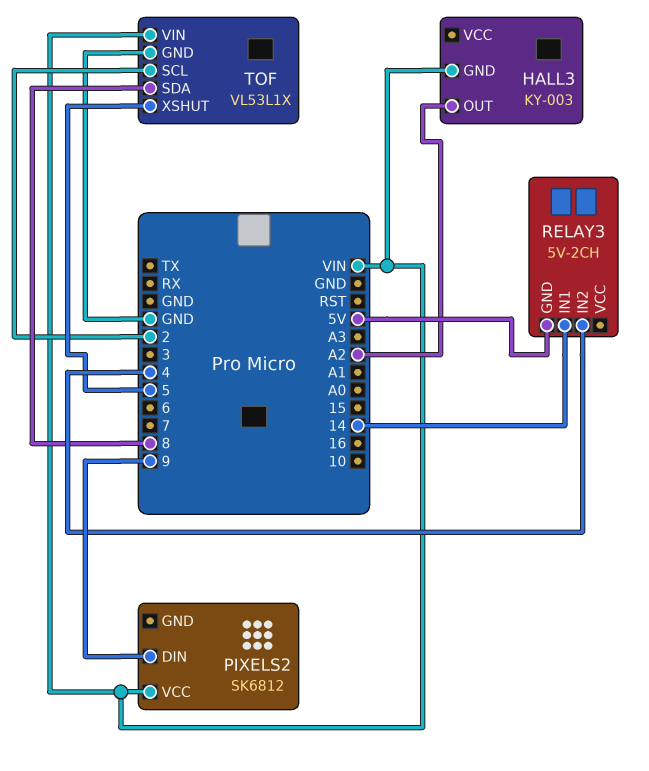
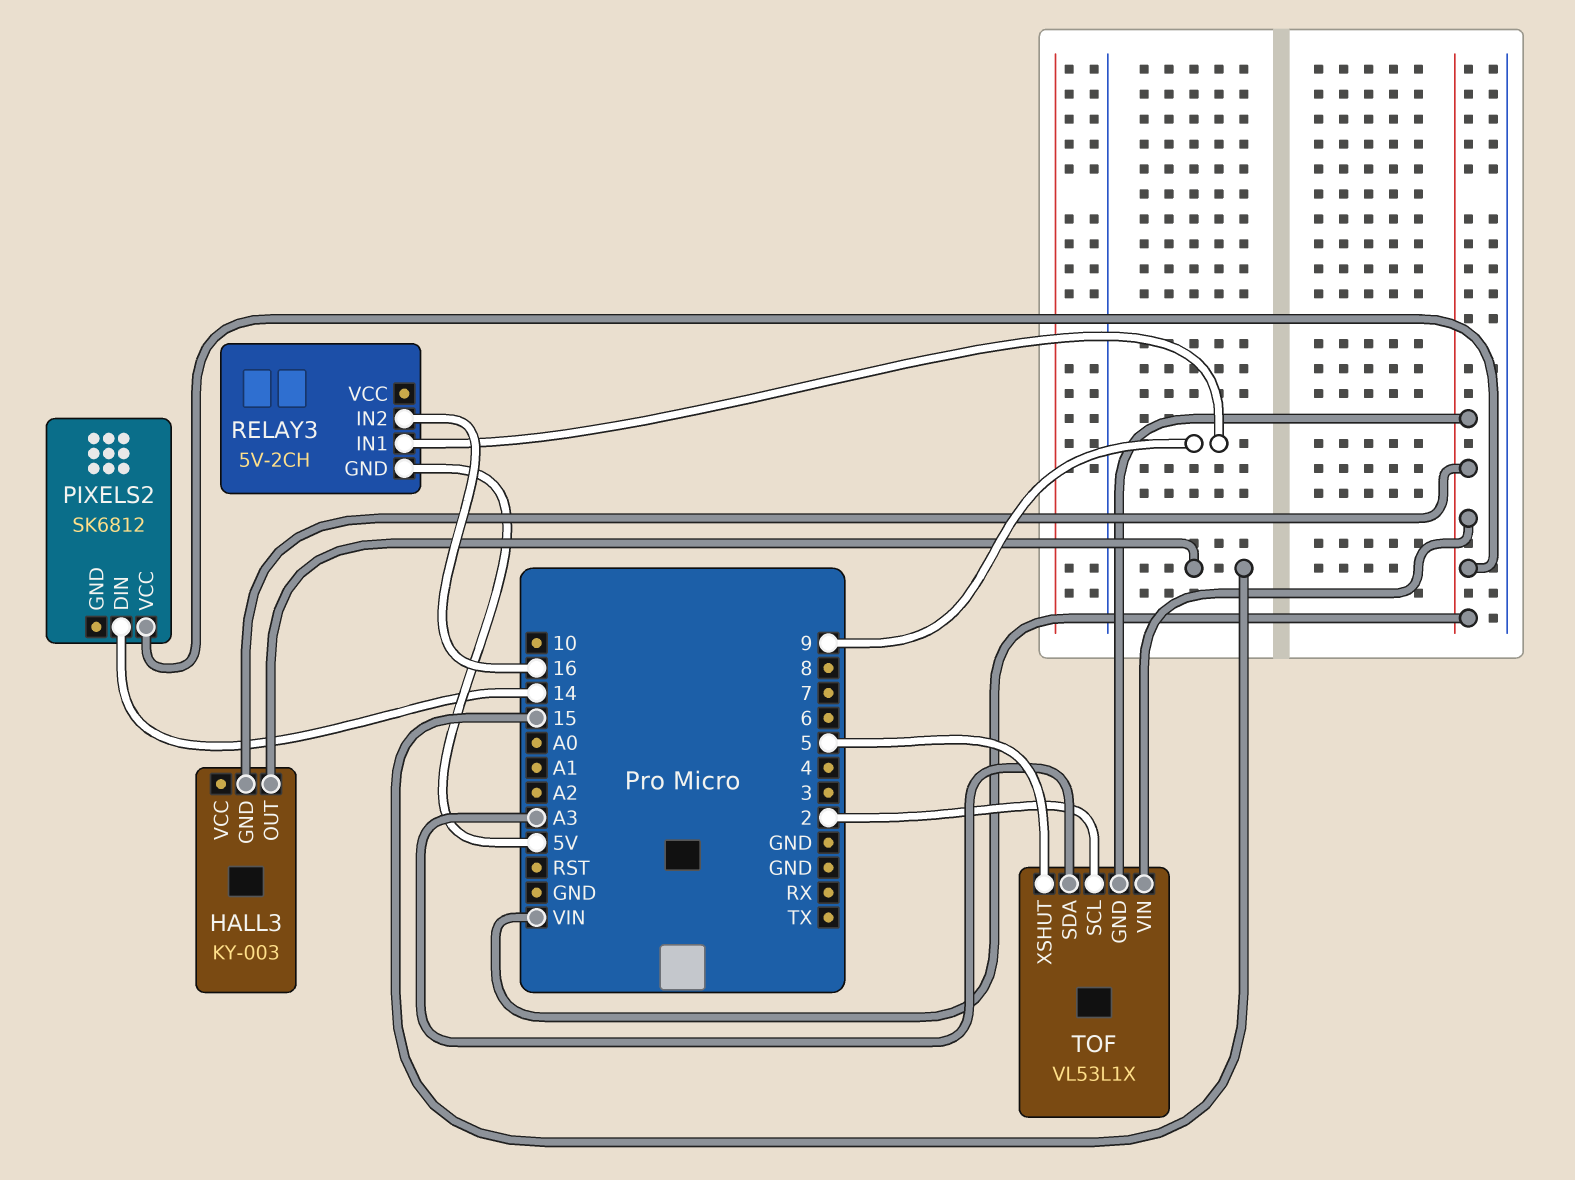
HALL3 pin OUT: A2 -> 15
PIXELS2 pin DIN: 9 -> 14
RELAY3 pin IN1: 14 -> 9
RELAY3 pin IN2: 4 -> 16
TOF pin GND: GND -> VIN
TOF pin SDA: 8 -> A3

